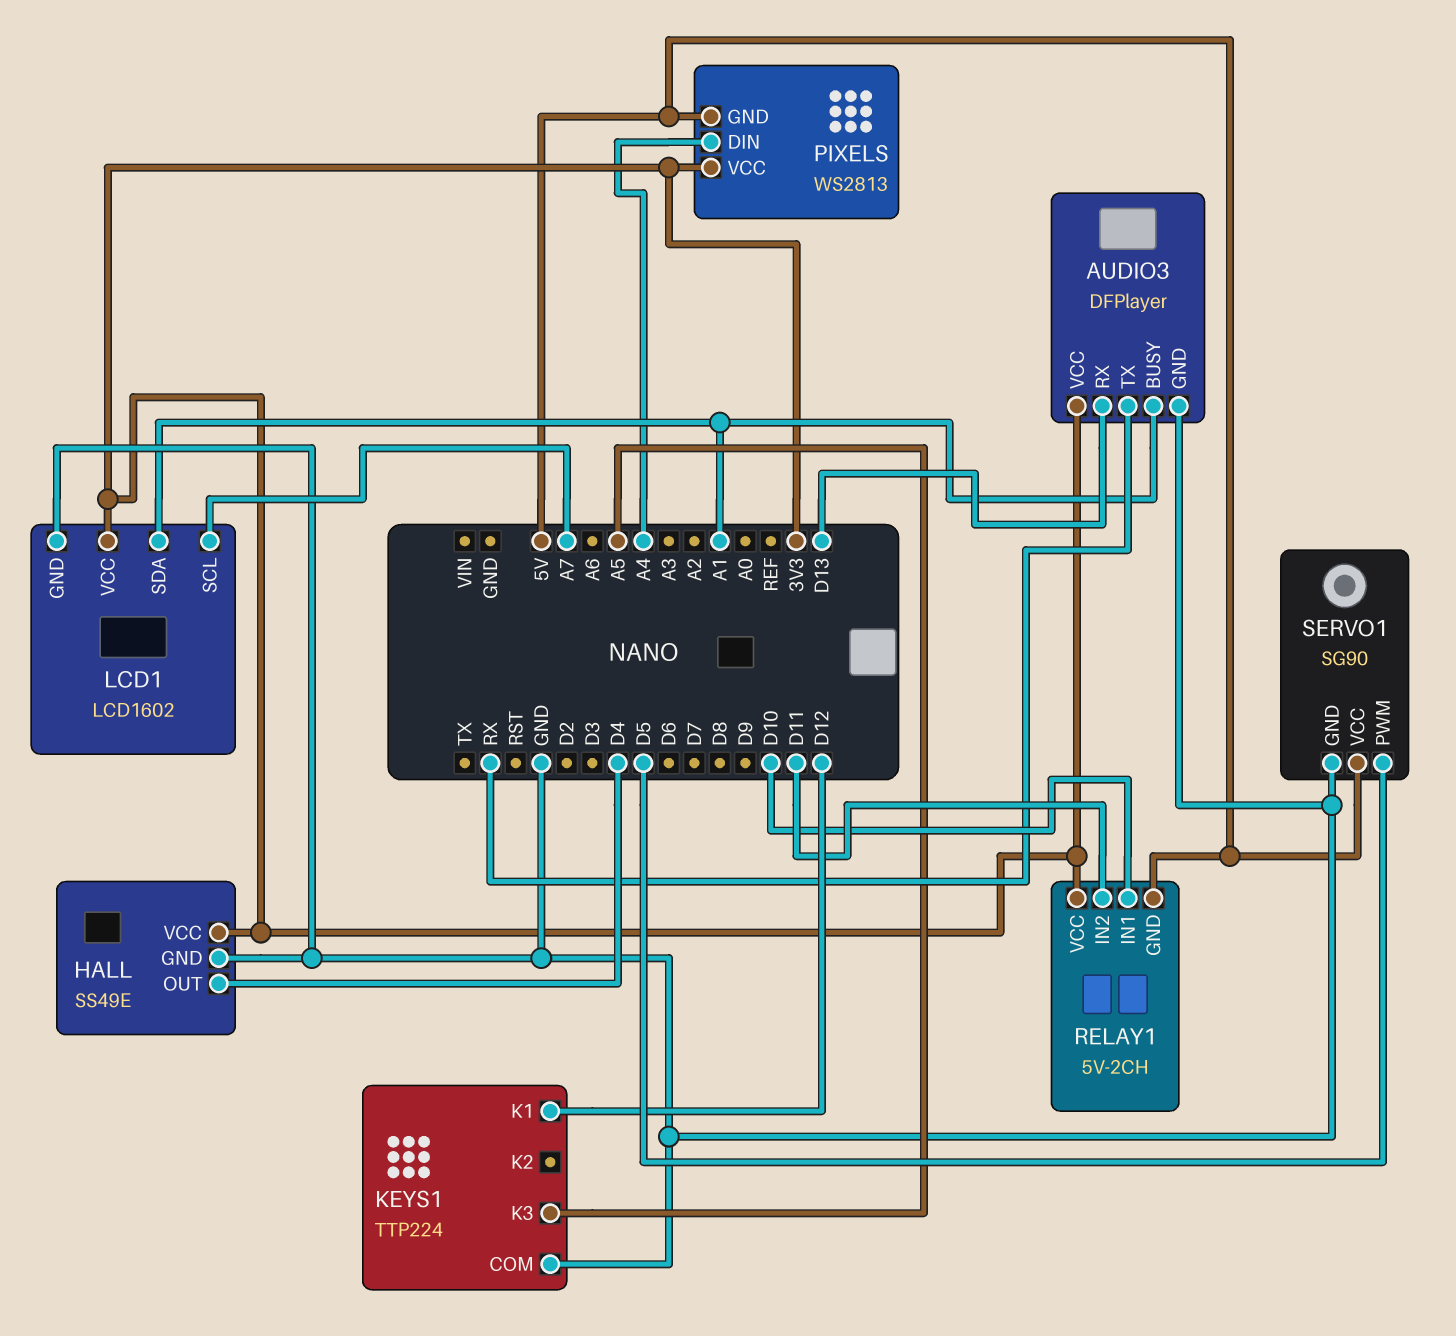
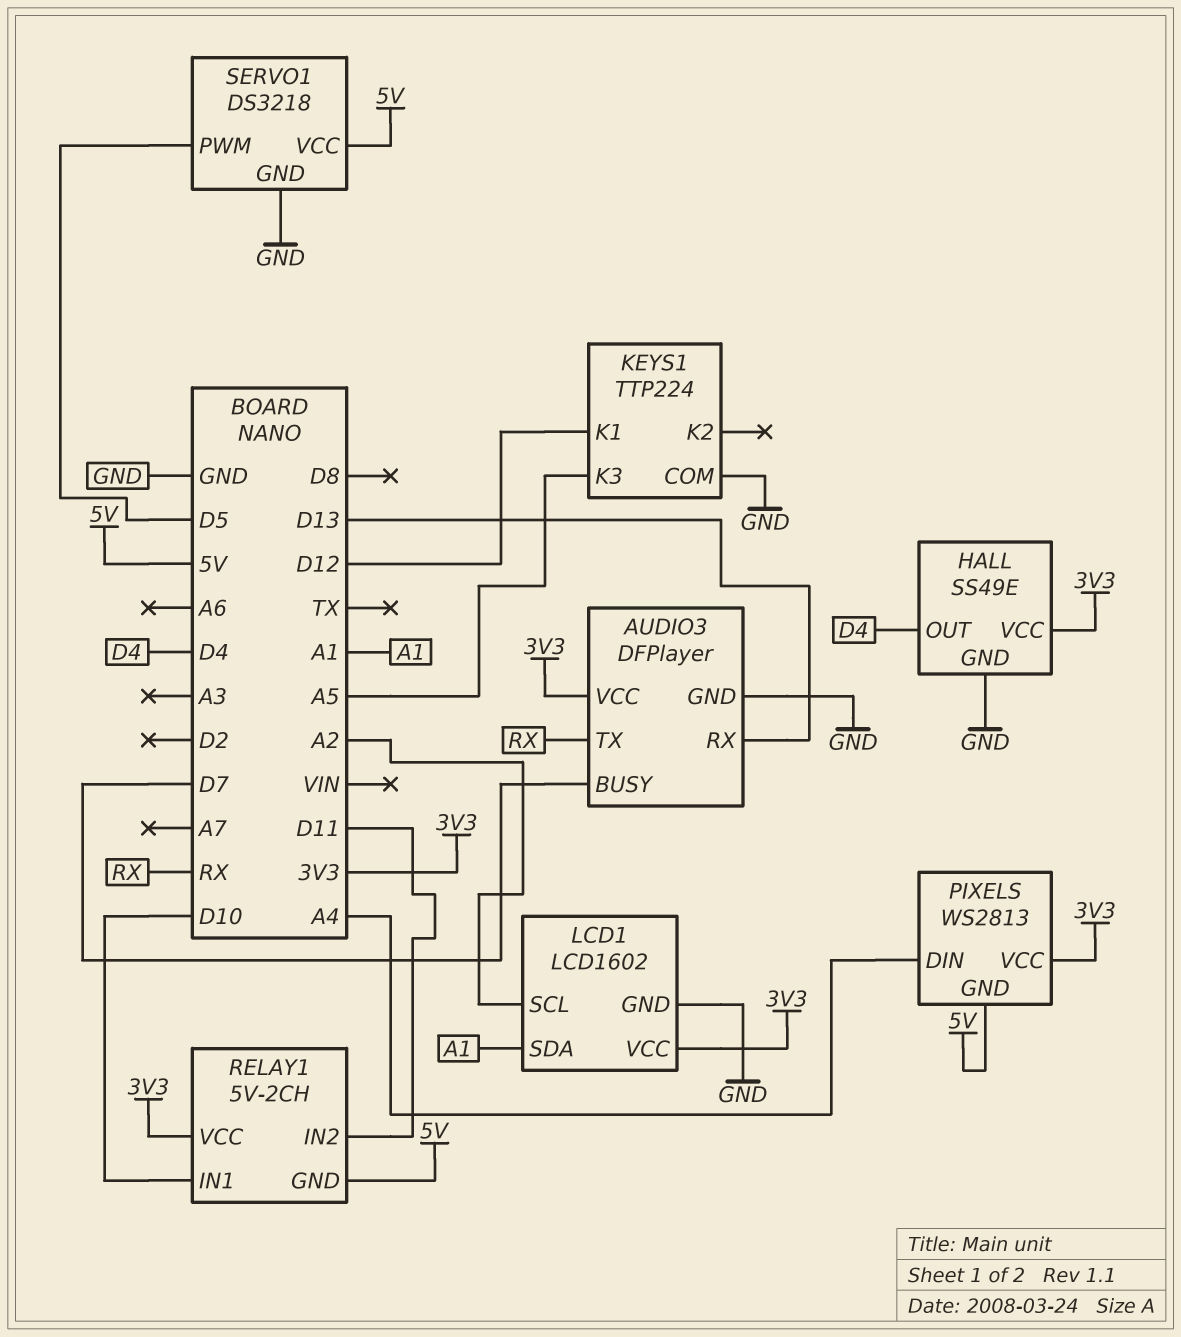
AUDIO3 pin BUSY: A1 -> D7
LCD1 pin SCL: A7 -> A2
SERVO1: SG90 -> DS3218

